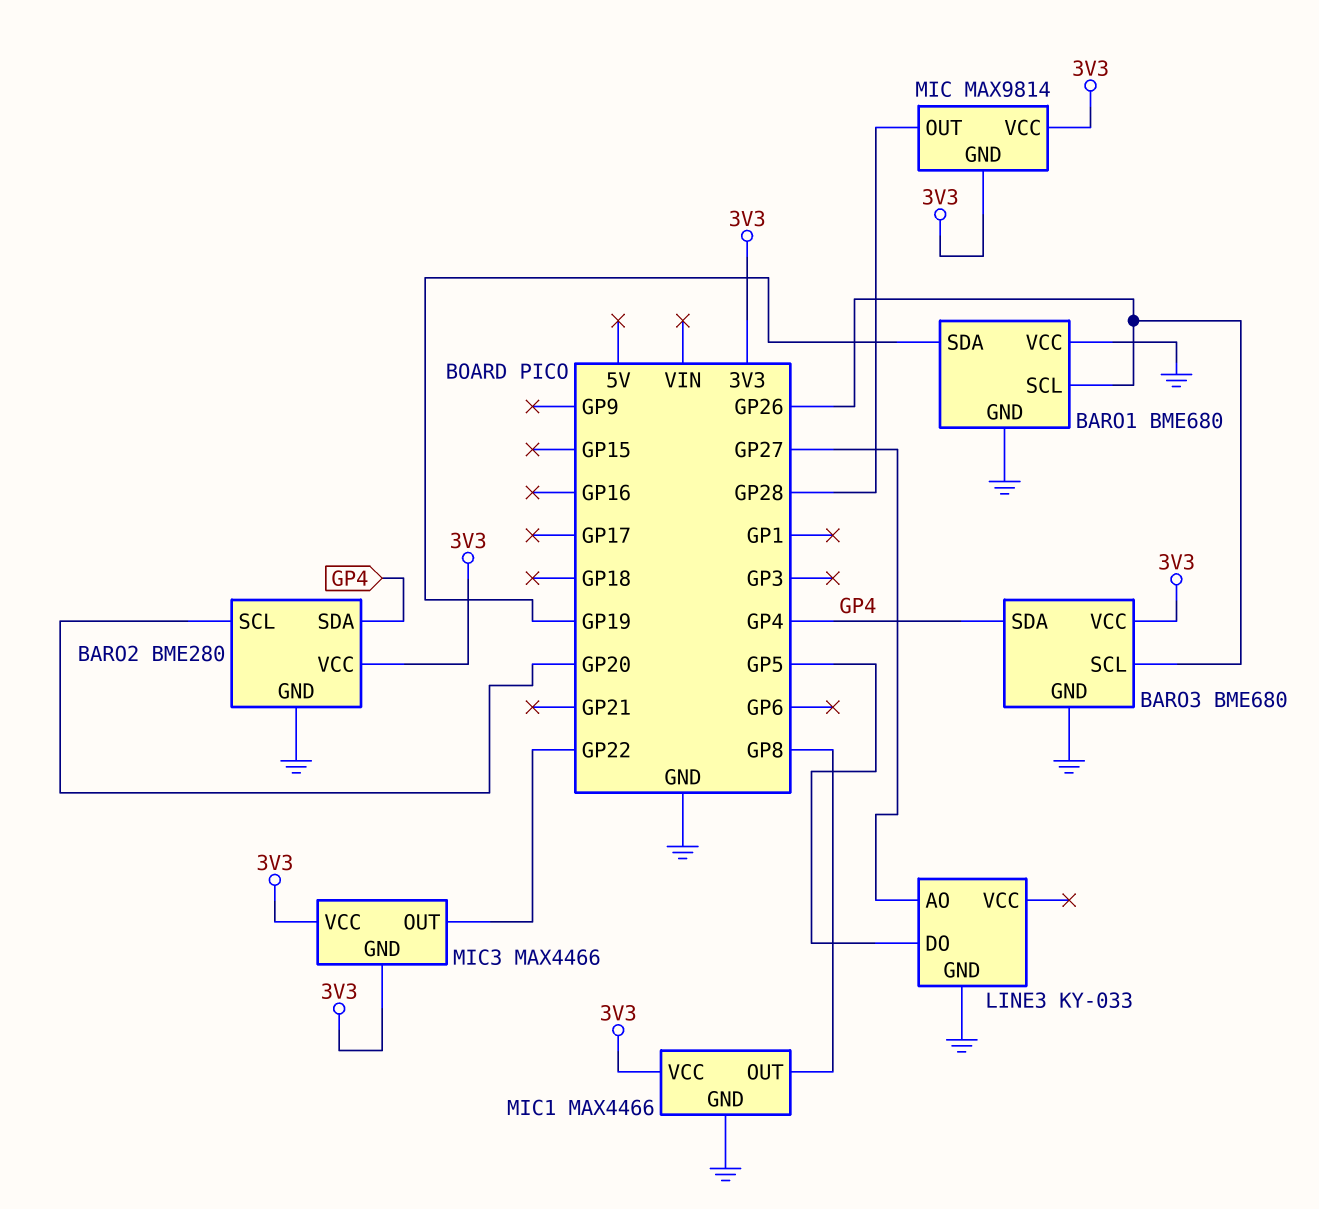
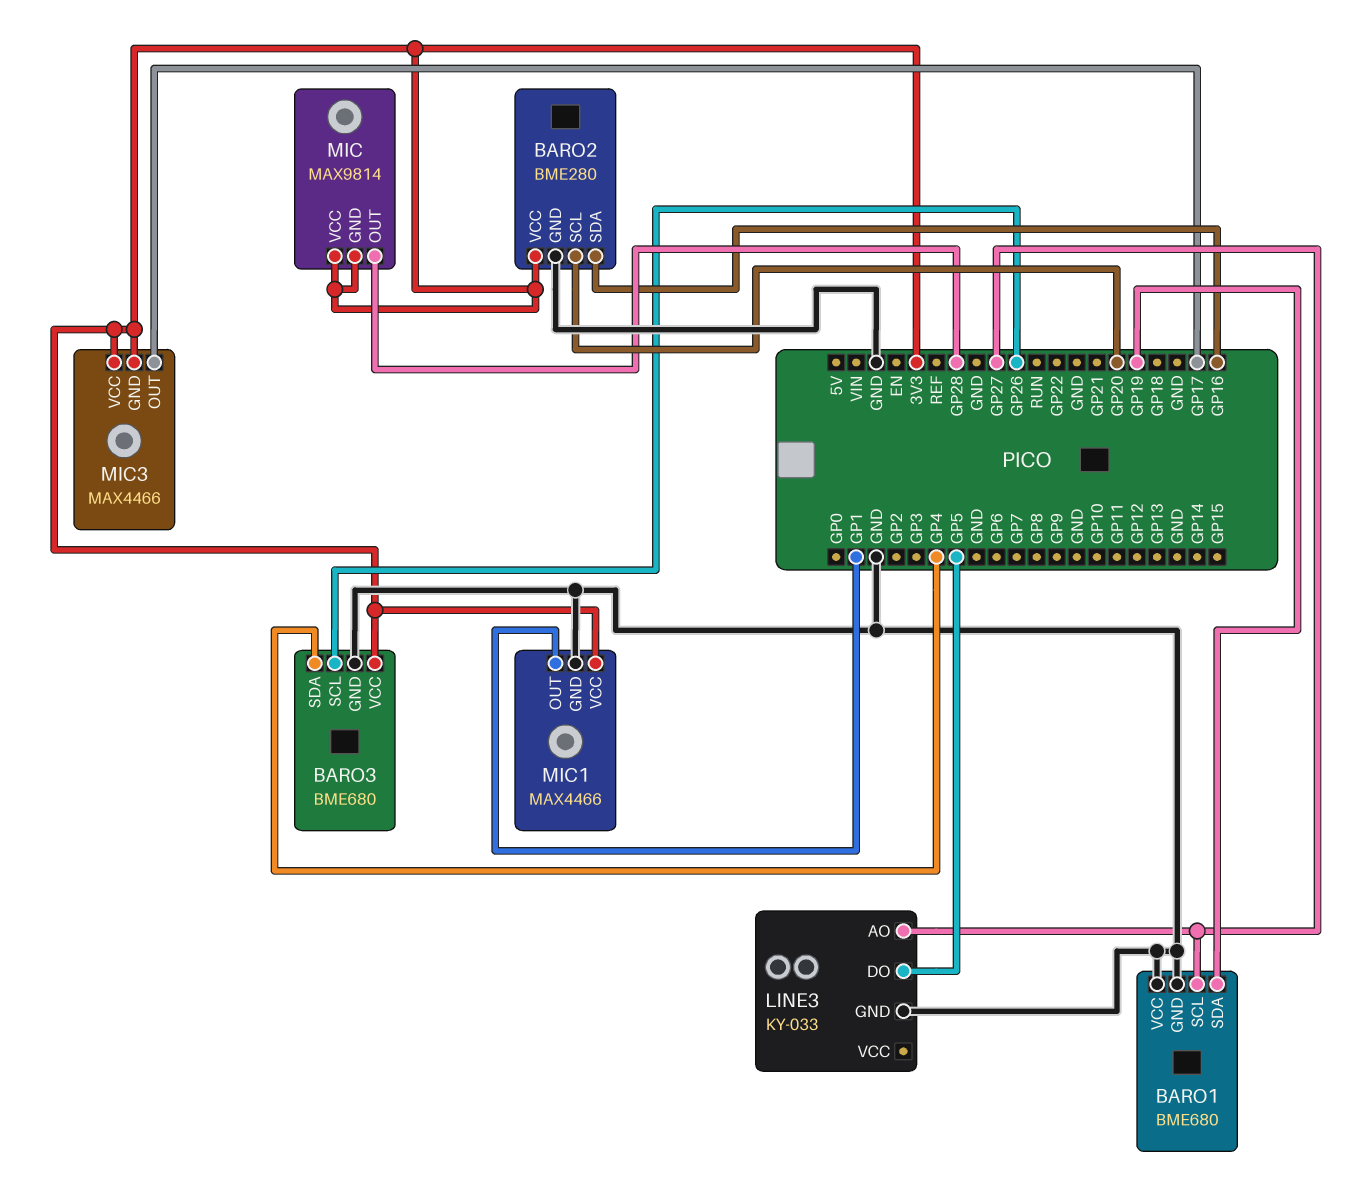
BARO1 pin SCL: GP26 -> GP27
BARO2 pin SDA: GP4 -> GP16
MIC1 pin OUT: GP8 -> GP1
MIC3 pin OUT: GP22 -> GP17

